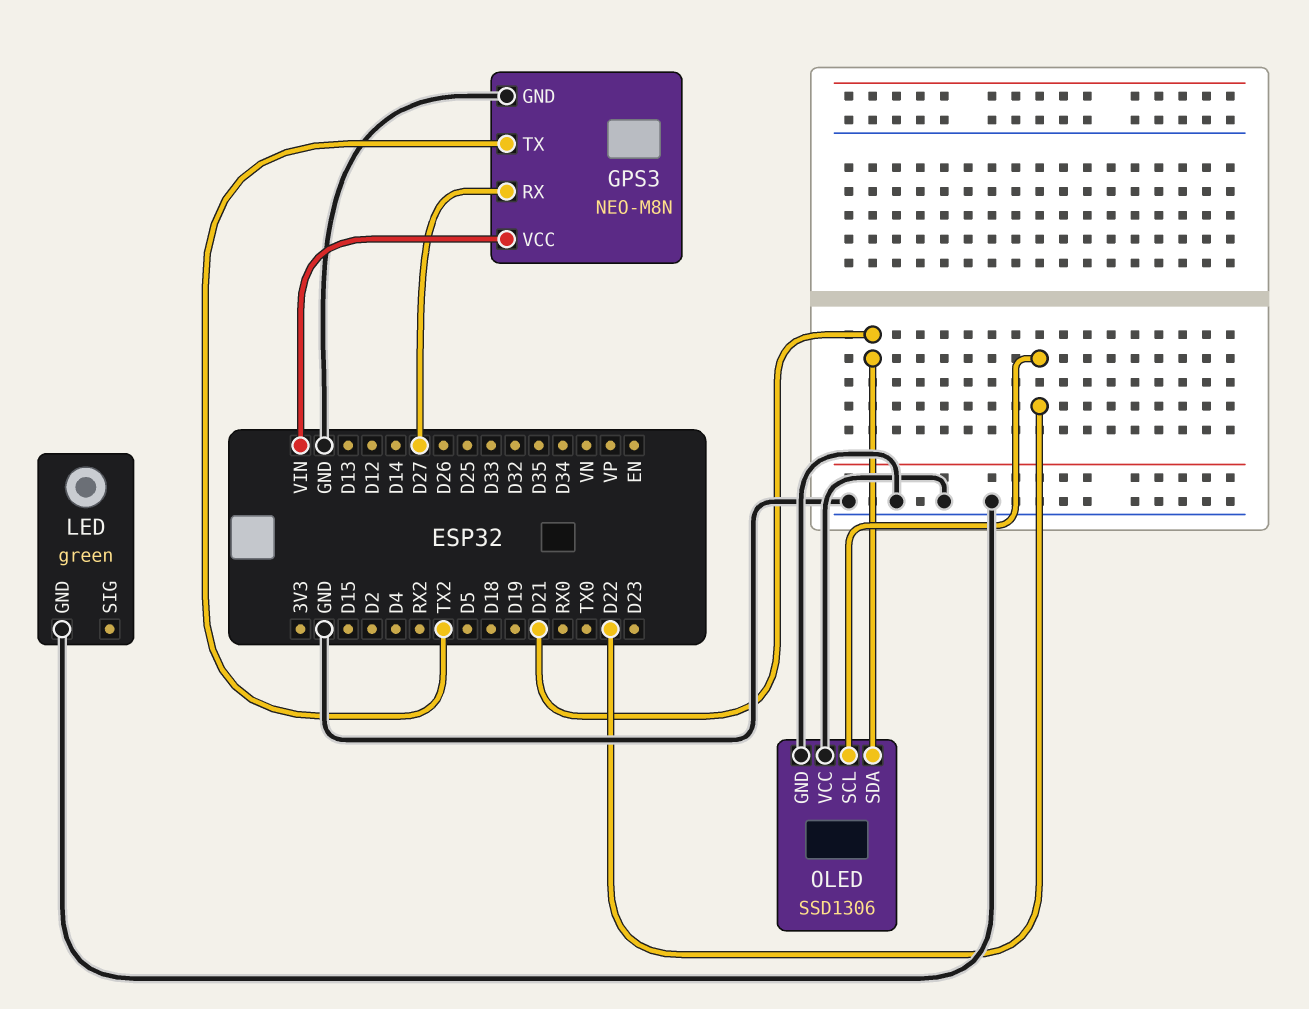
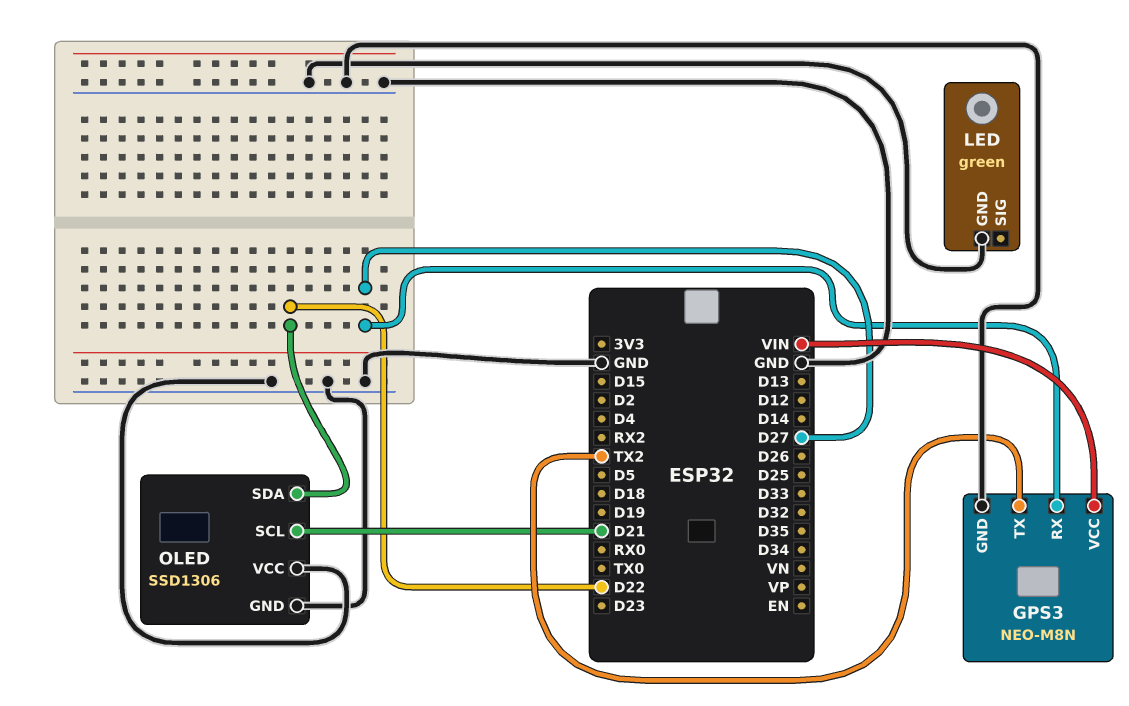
OLED pin SCL: D22 -> D21
OLED pin SDA: D21 -> D22

